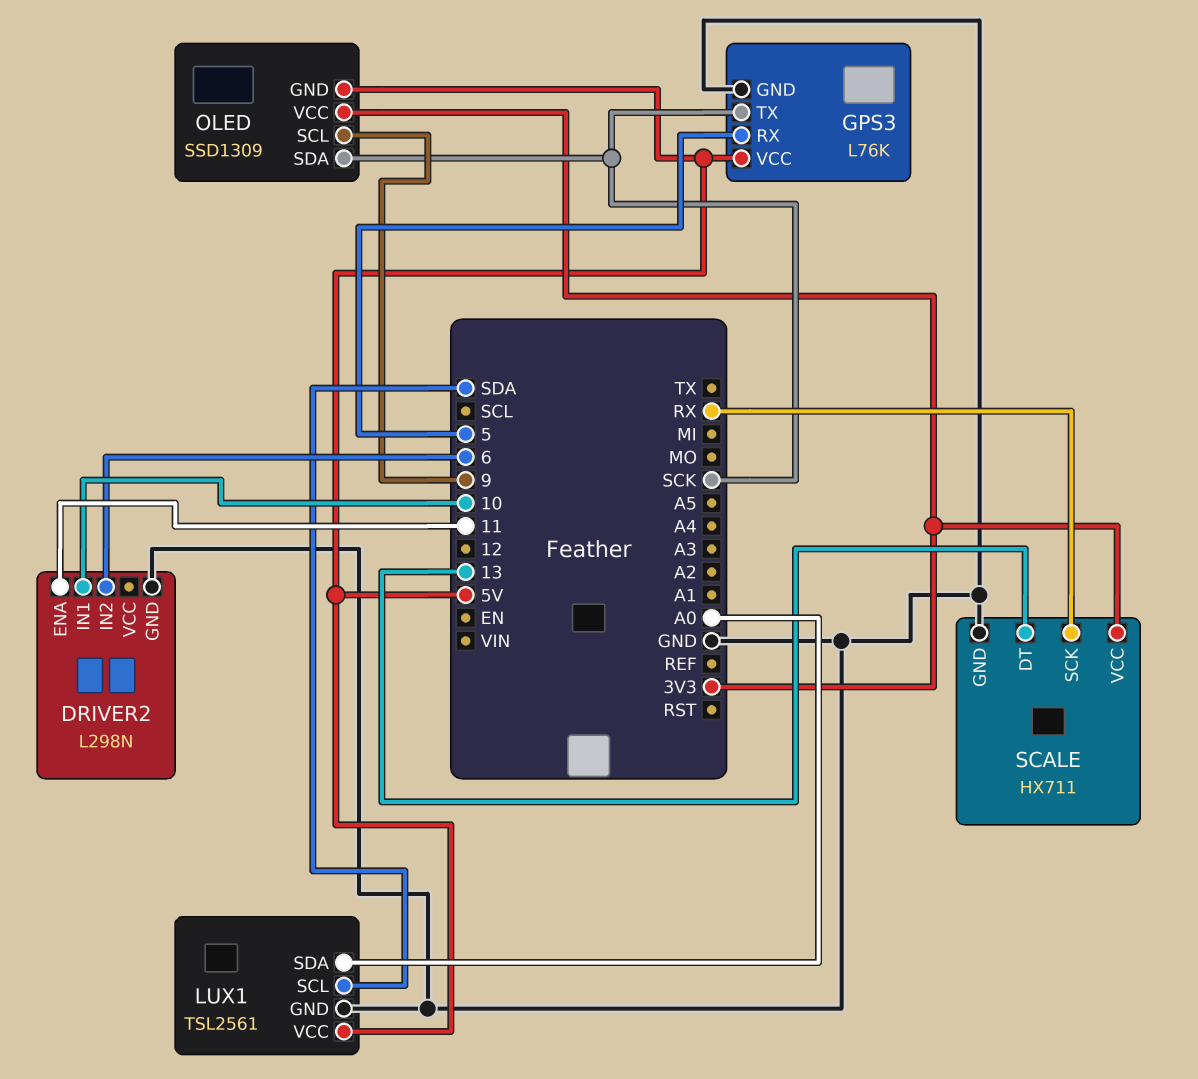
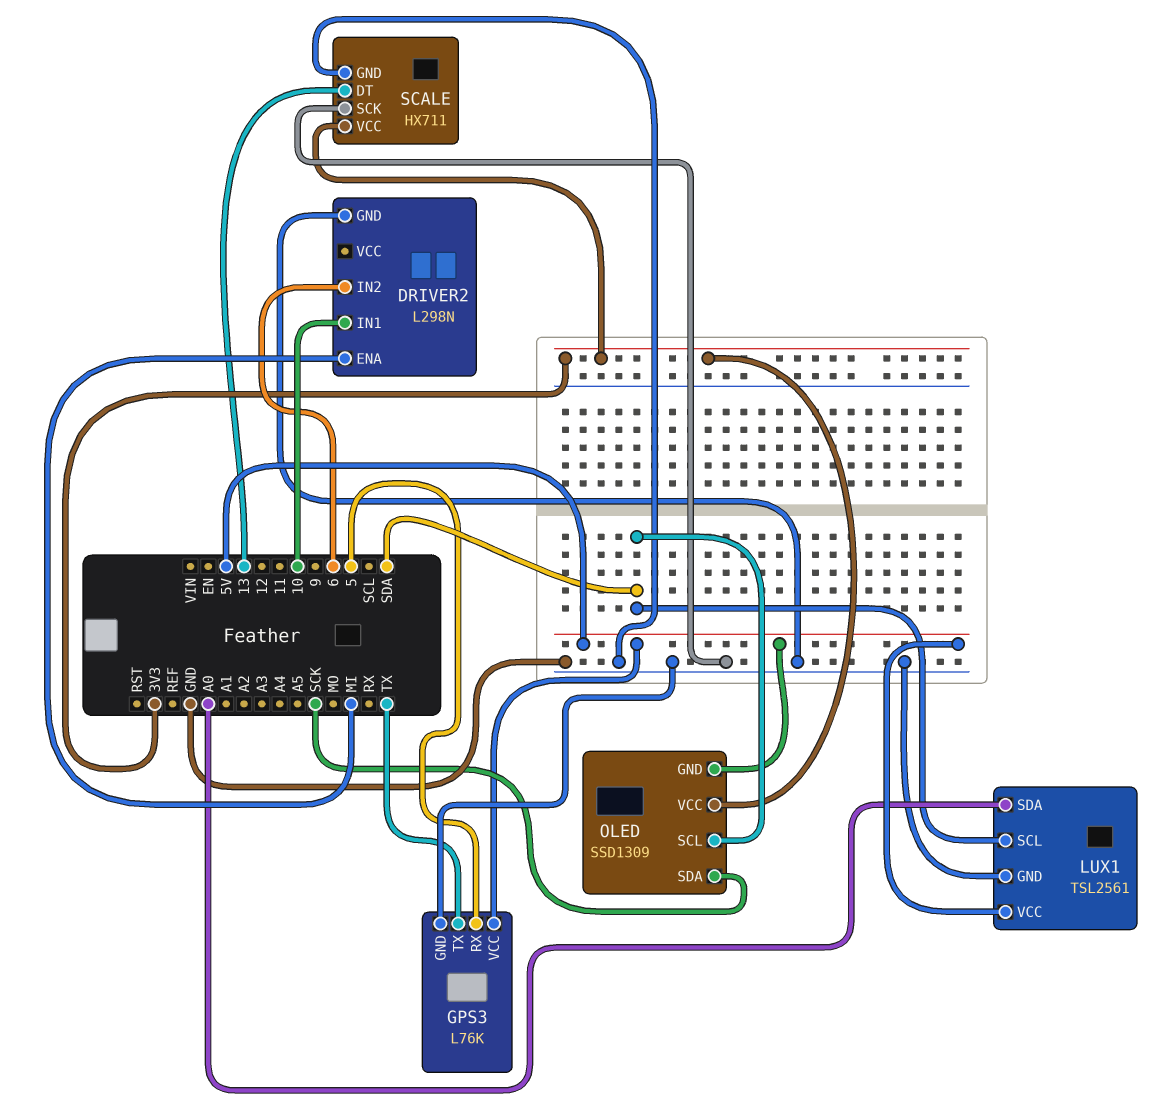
DRIVER2 pin ENA: 11 -> MI
GPS3 pin TX: SCK -> TX
OLED pin SCL: 9 -> SDA
SCALE pin SCK: RX -> GND

